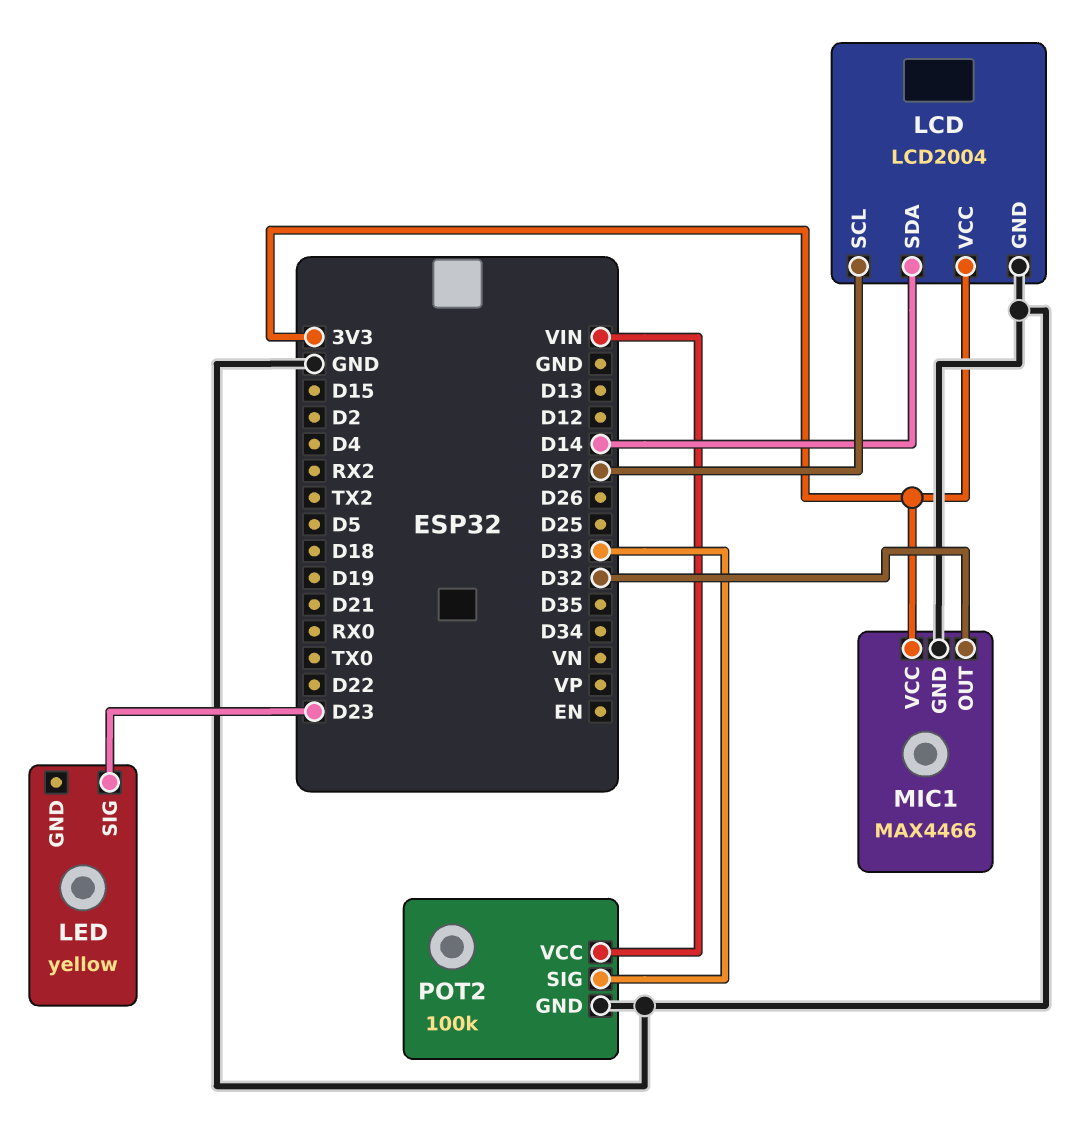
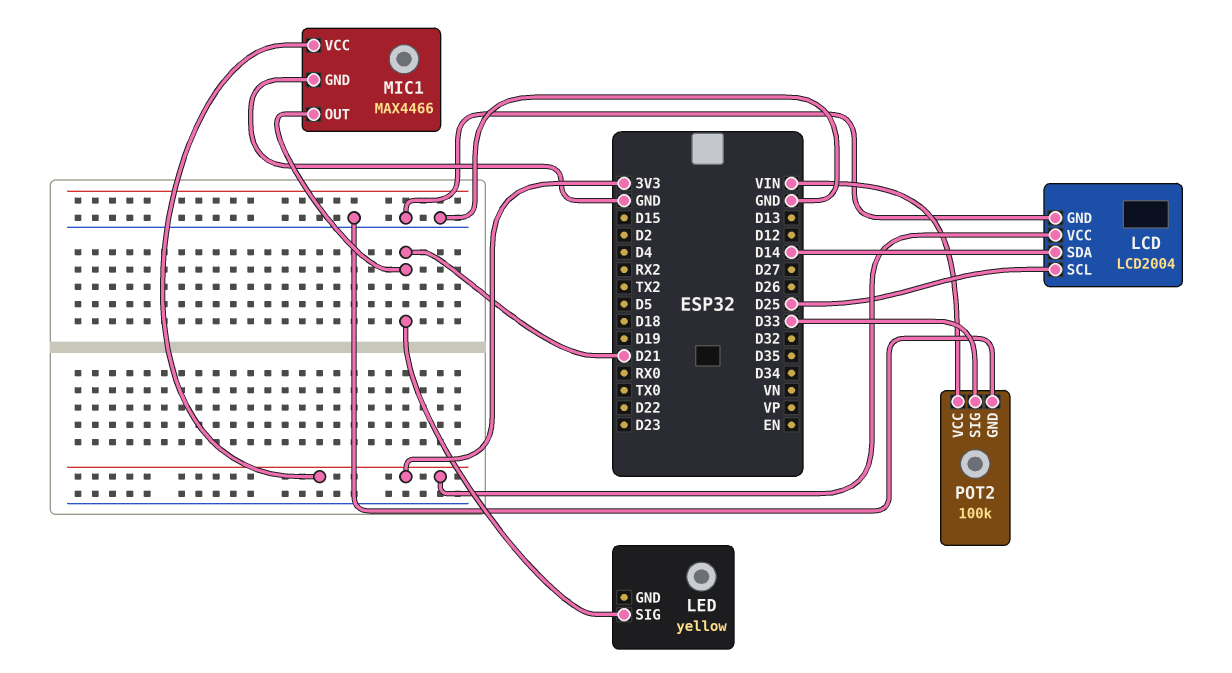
LCD pin SCL: D27 -> D25
LED pin SIG: D23 -> D21
MIC1 pin OUT: D32 -> D21

